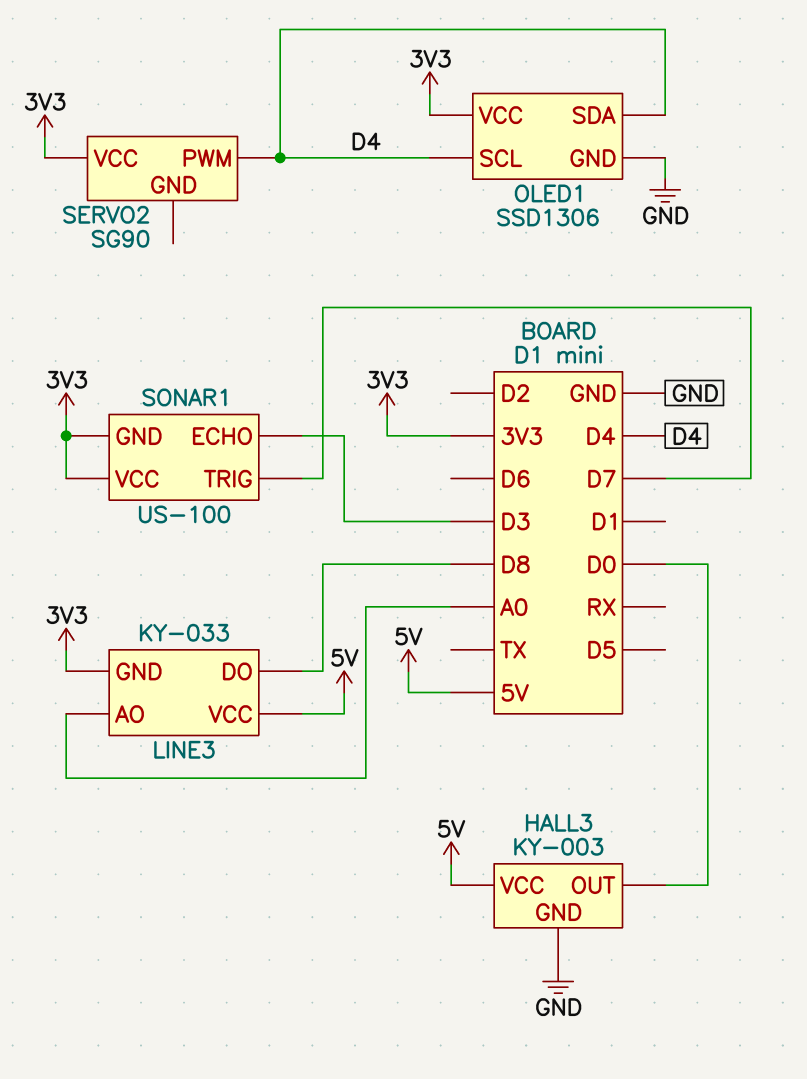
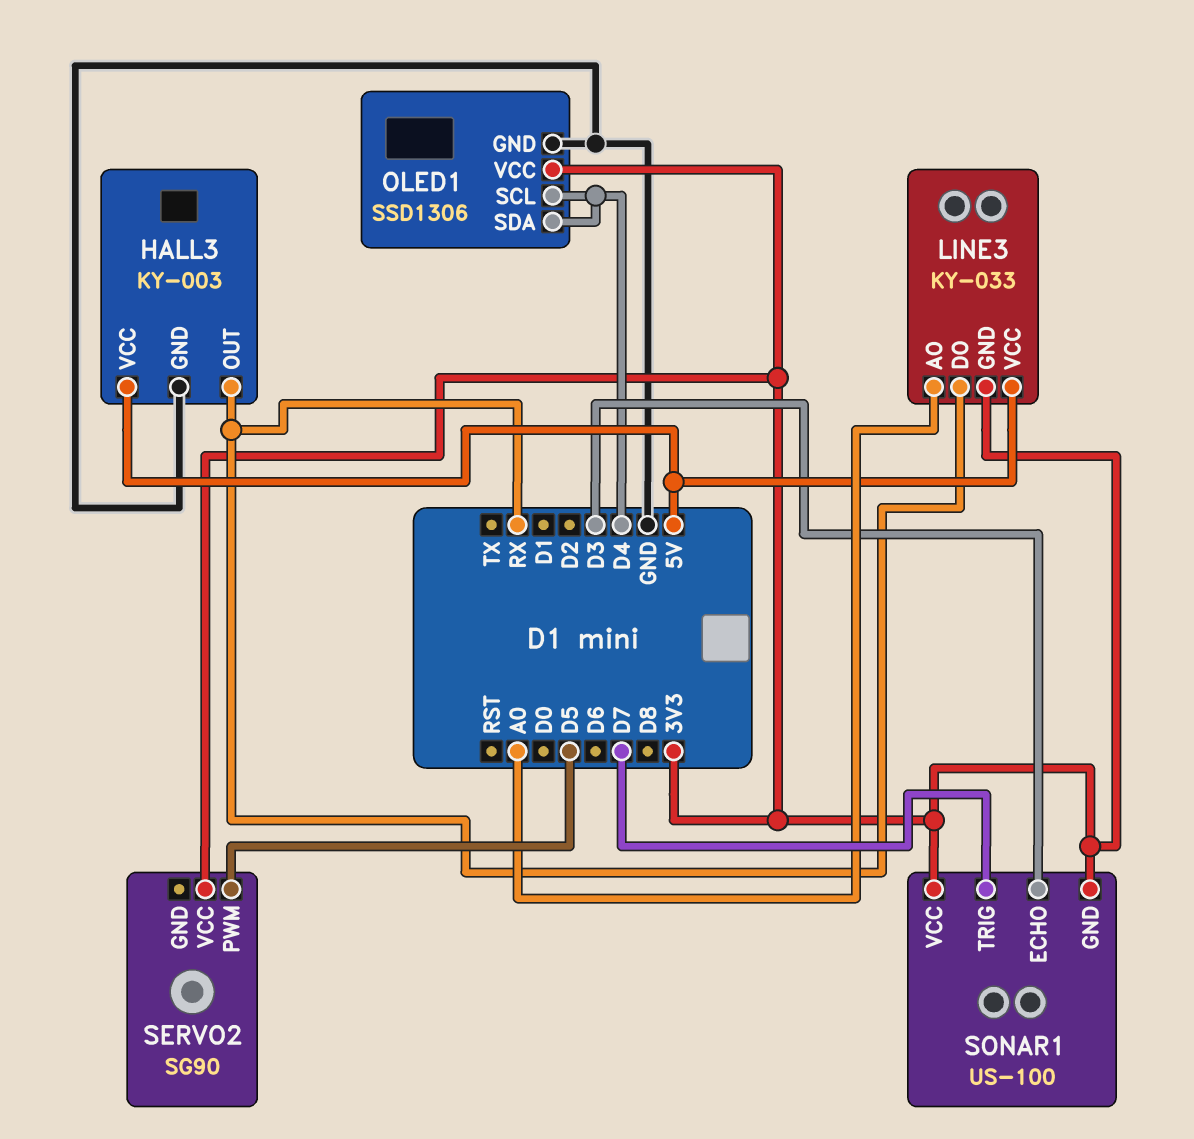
HALL3 pin OUT: D0 -> RX
LINE3 pin DO: D8 -> RX
SERVO2 pin PWM: D4 -> D5

